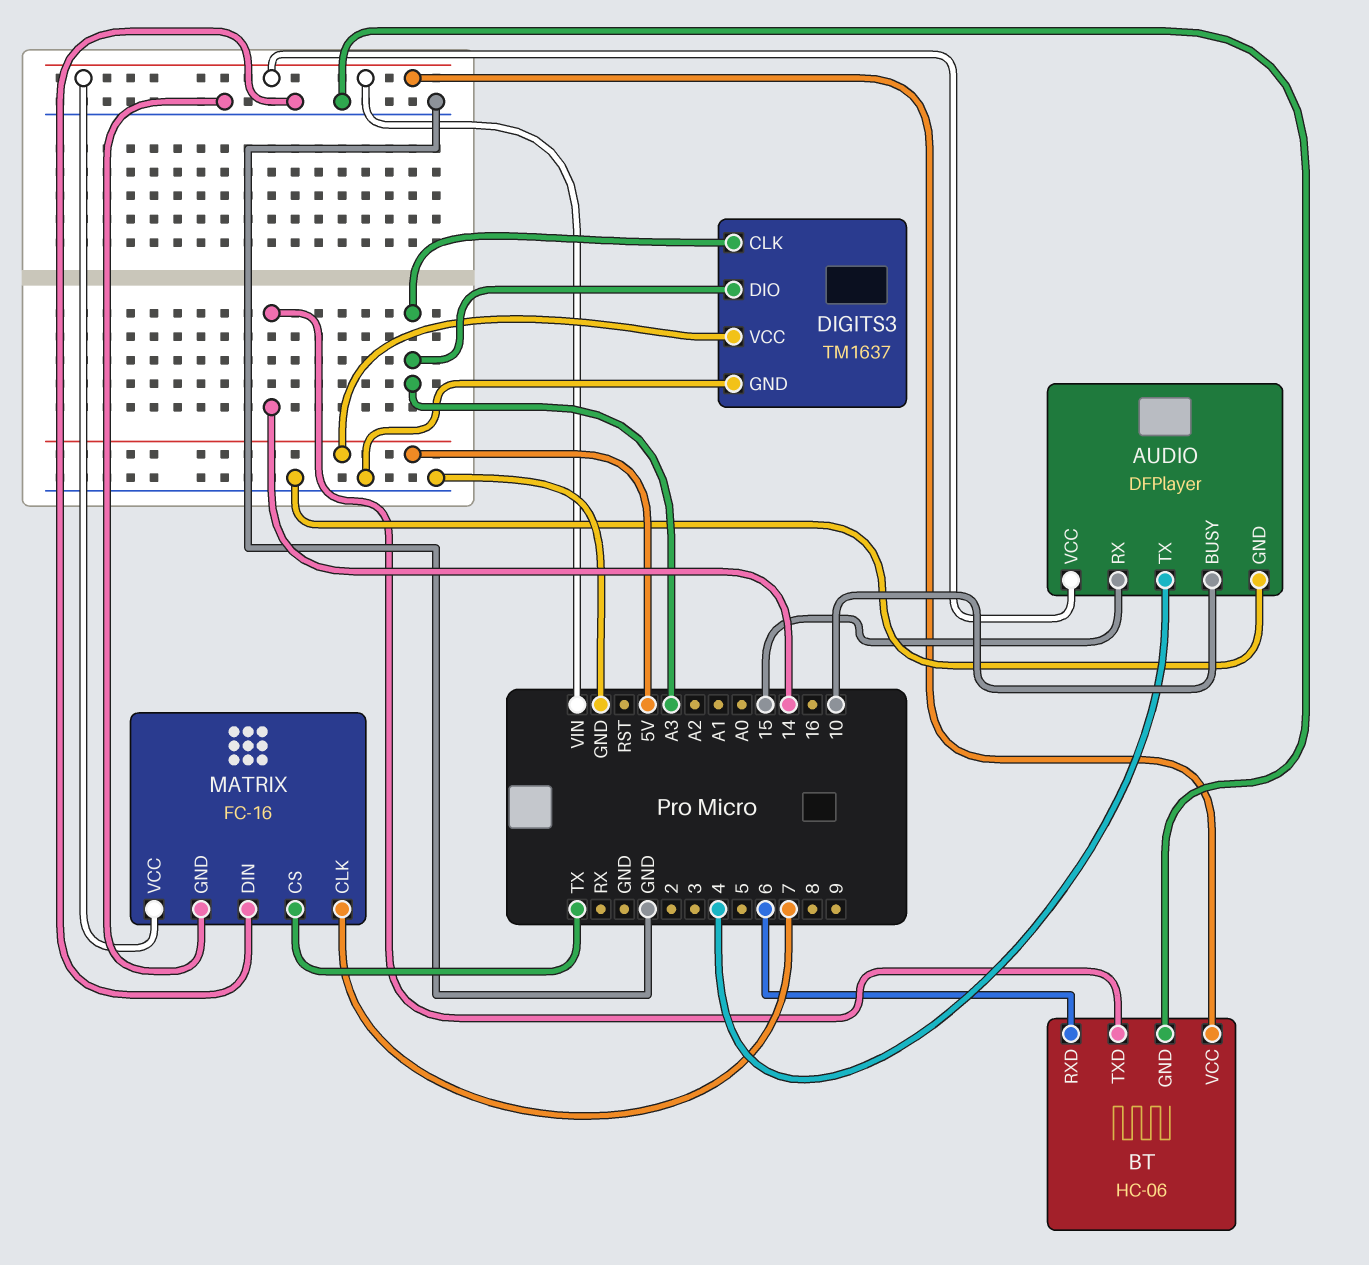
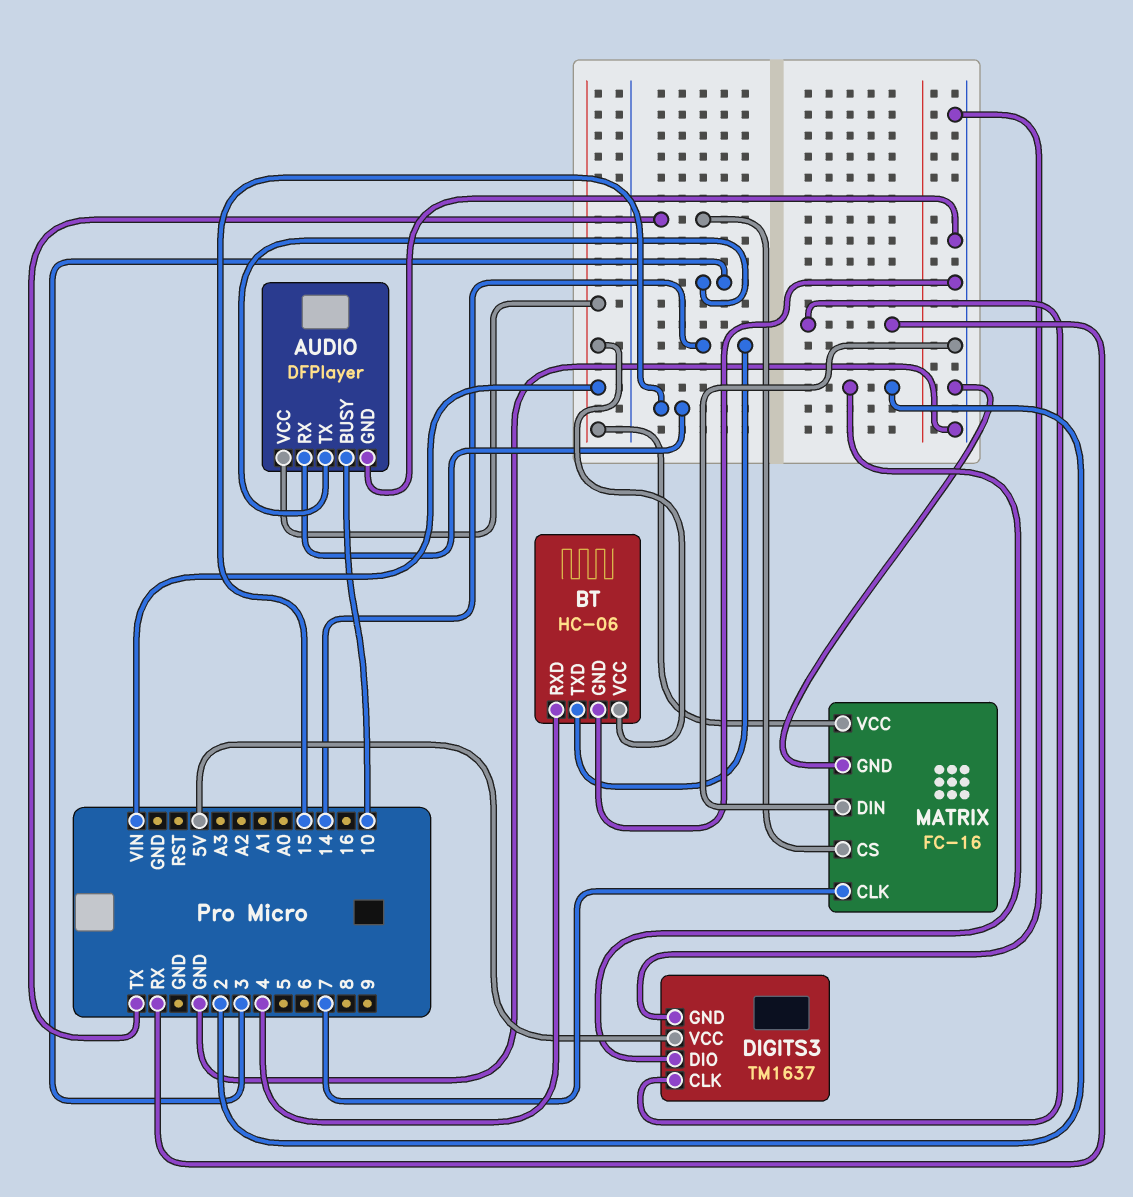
AUDIO pin TX: 4 -> 3
BT pin RXD: 6 -> 4
DIGITS3 pin CLK: A3 -> RX
DIGITS3 pin DIO: A3 -> 2

